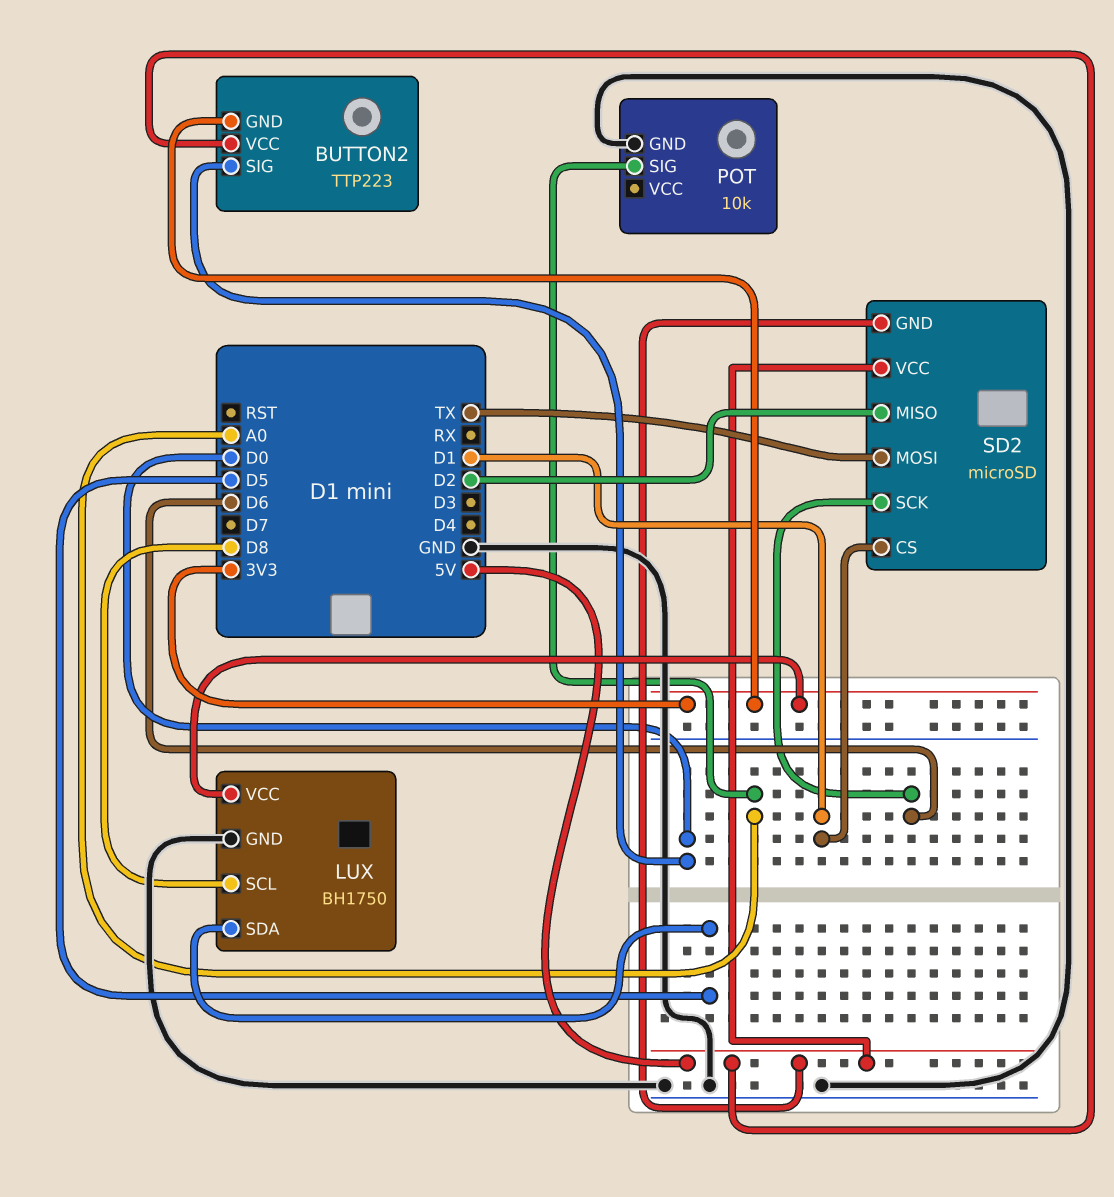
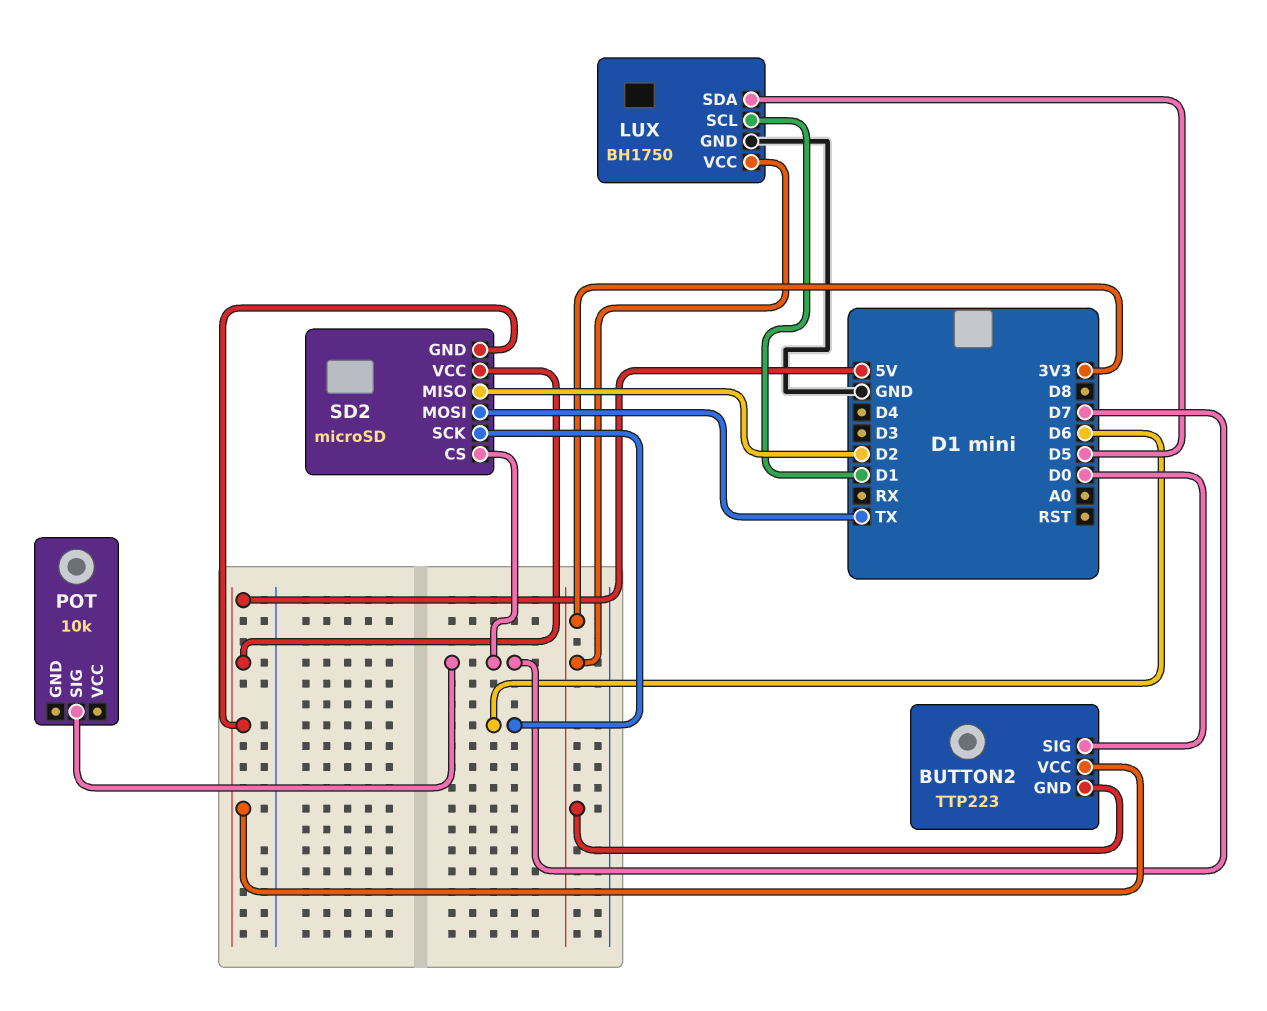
LUX pin SCL: D8 -> D1
POT pin GND: GND -> none
POT pin SIG: A0 -> D7
SD2 pin CS: D1 -> D7

